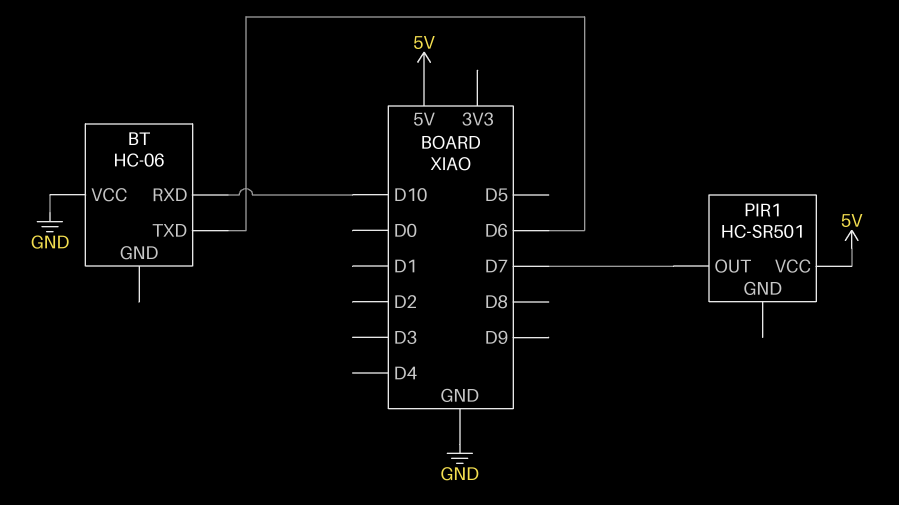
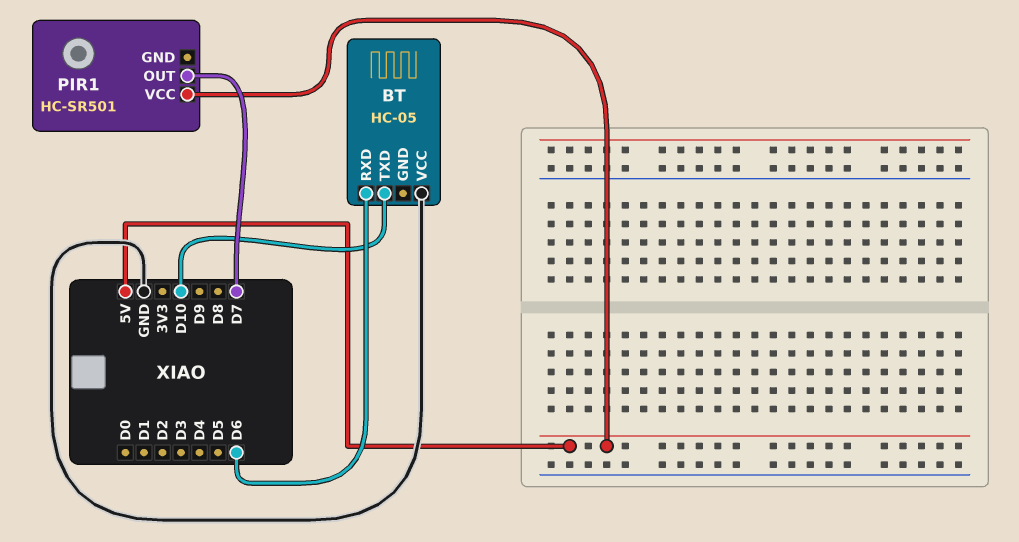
BT: HC-06 -> HC-05
BT pin RXD: D10 -> D6
BT pin TXD: D6 -> D10

